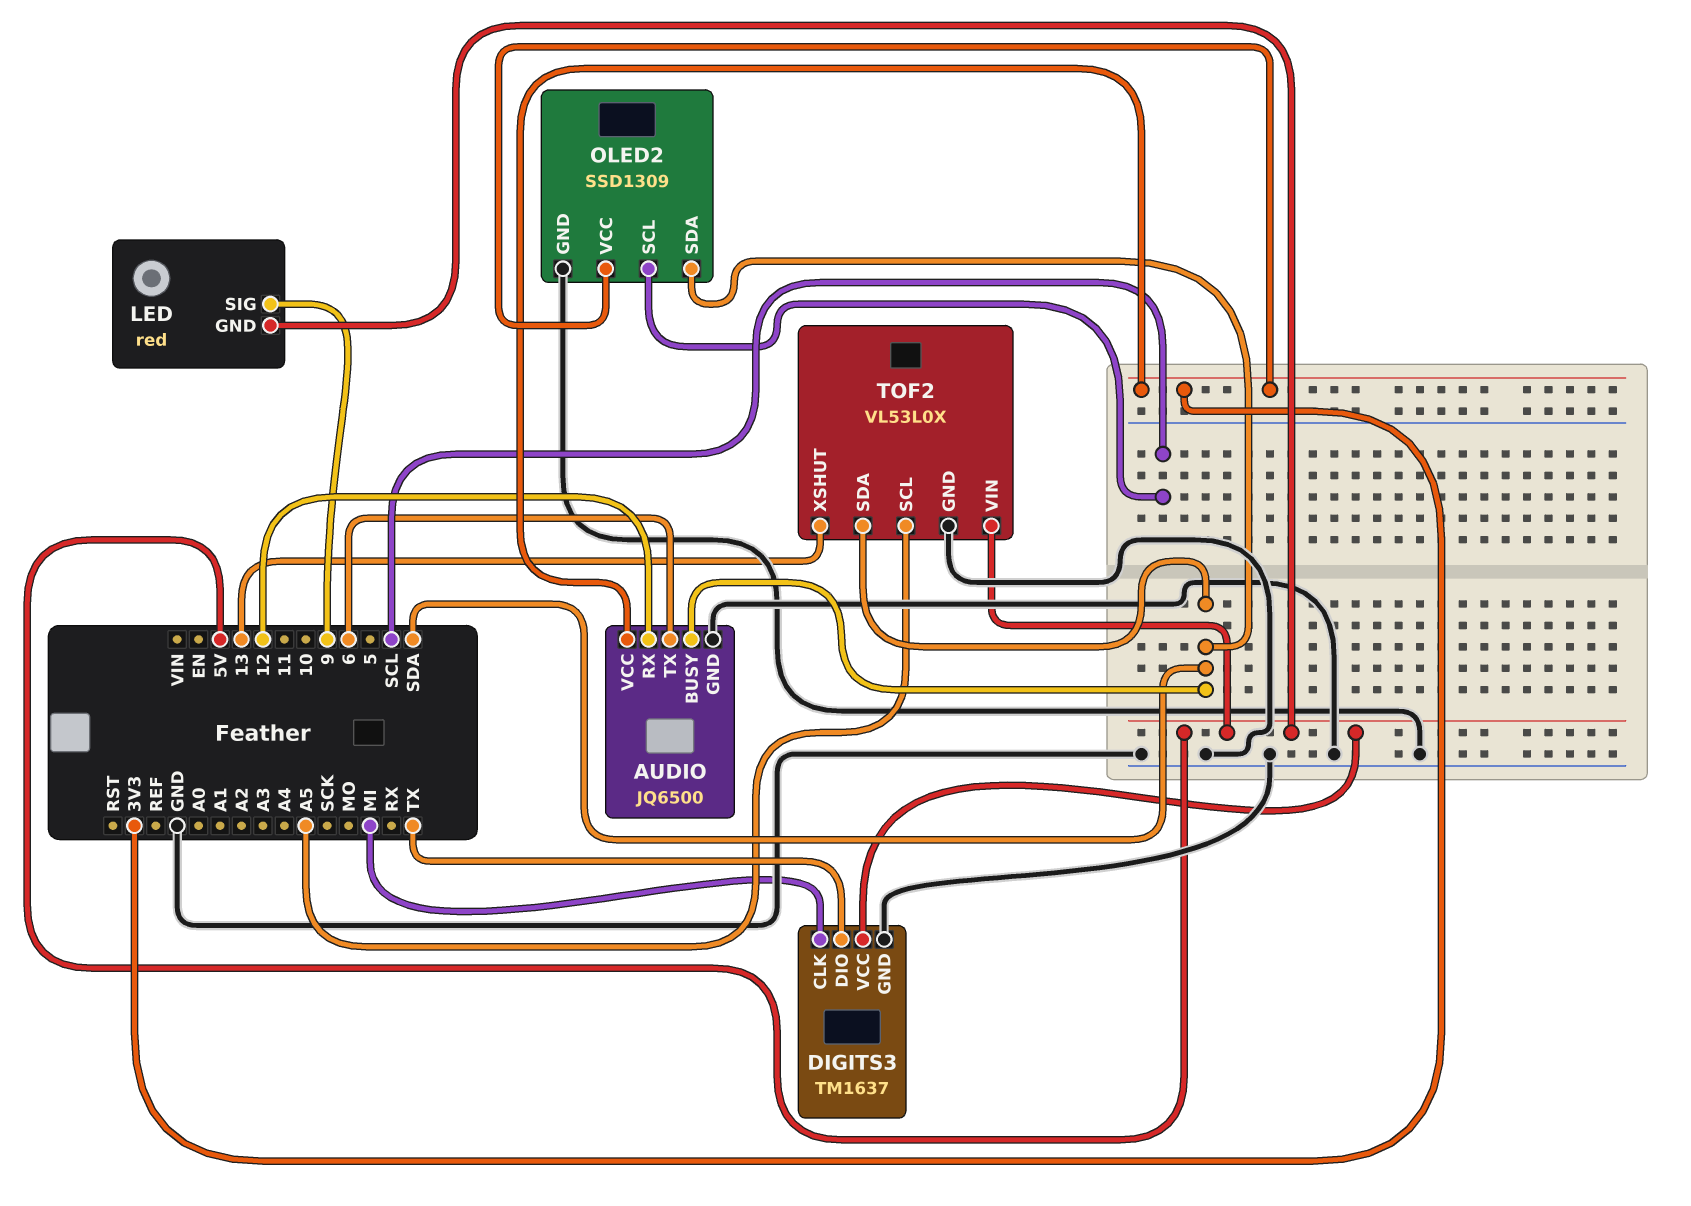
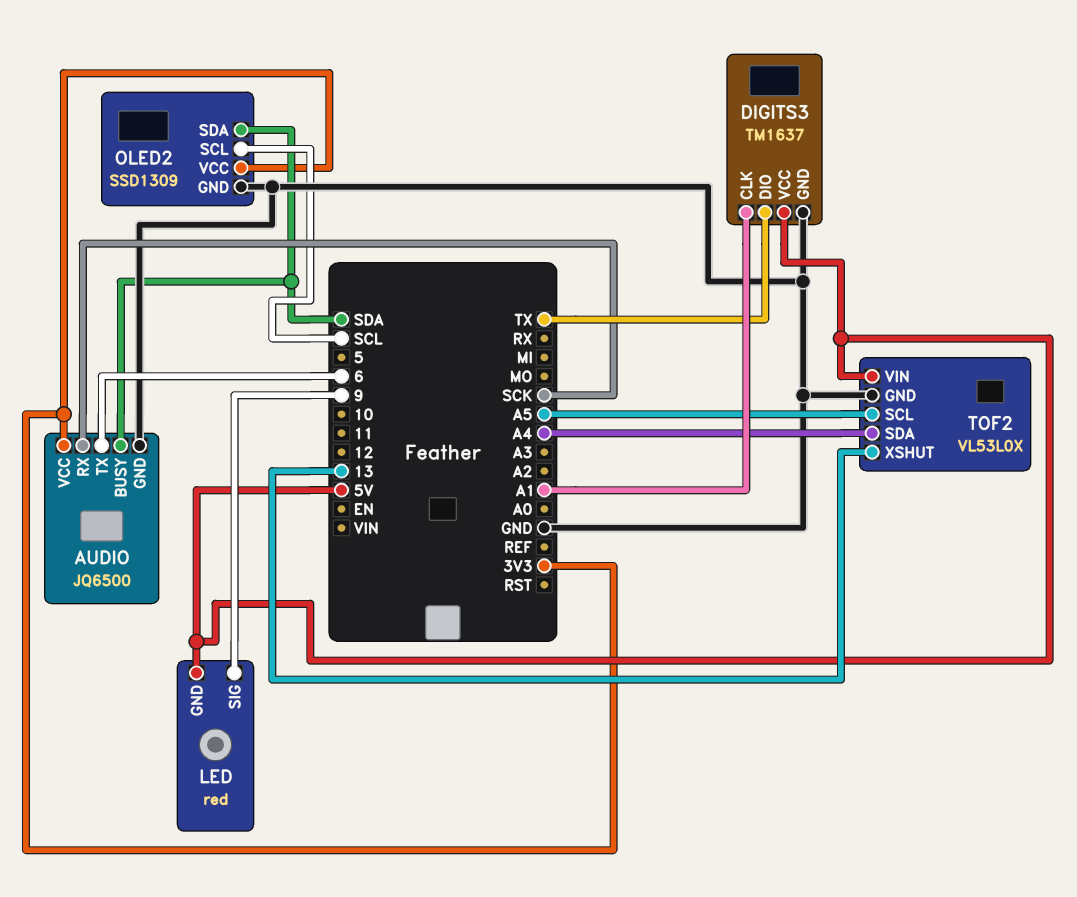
AUDIO pin RX: 12 -> SCK
DIGITS3 pin CLK: MI -> A1
TOF2 pin SDA: SDA -> A4

